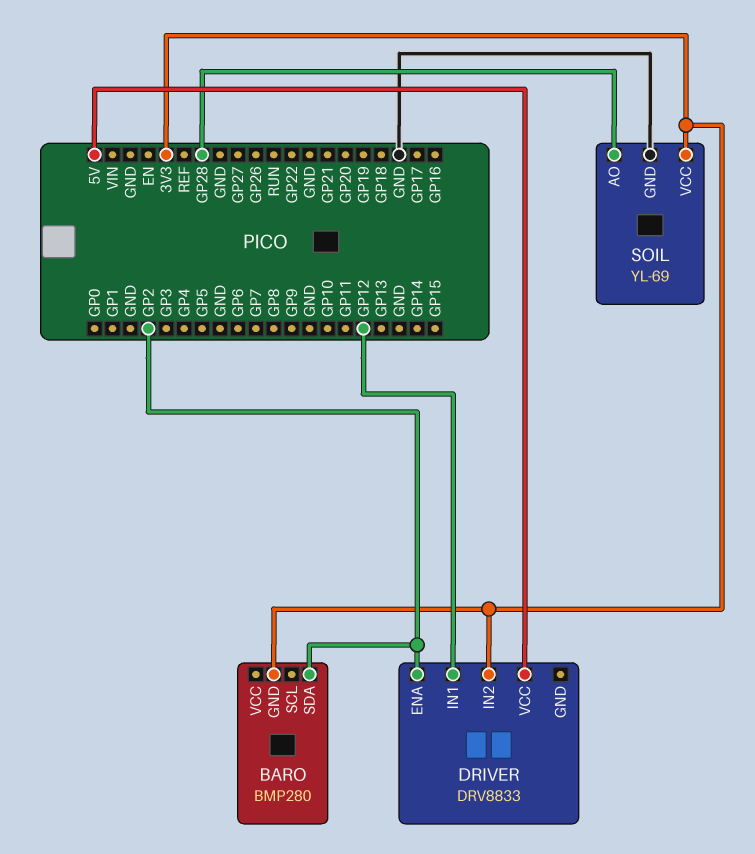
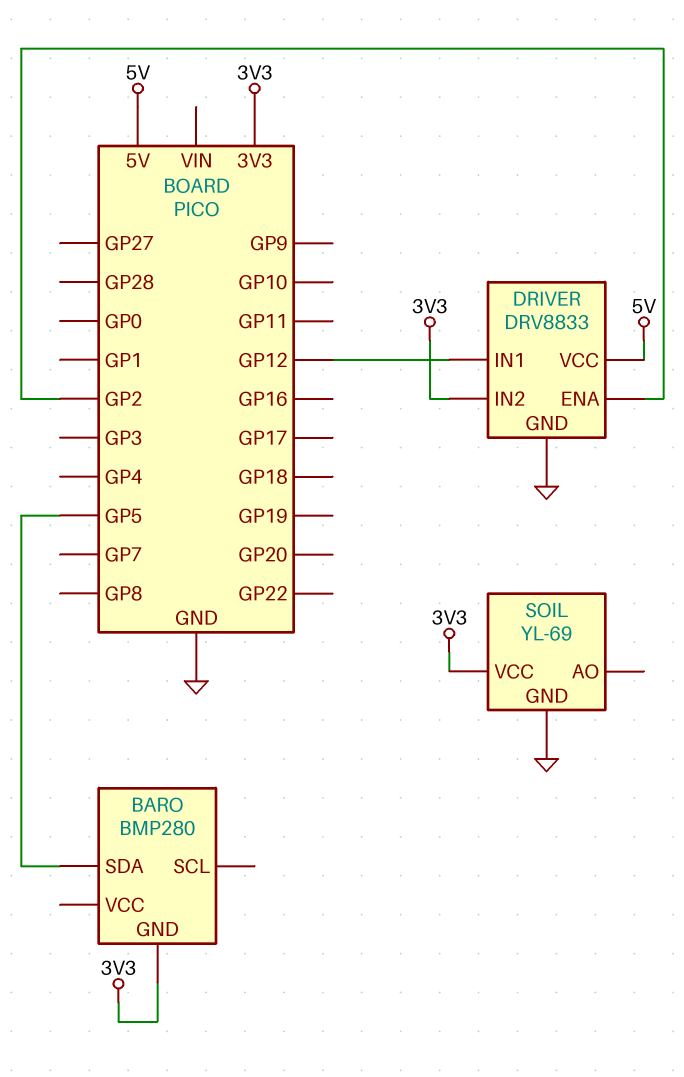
BARO pin SDA: GP2 -> GP5
DRIVER pin GND: none -> GND
SOIL pin AO: GP28 -> none

